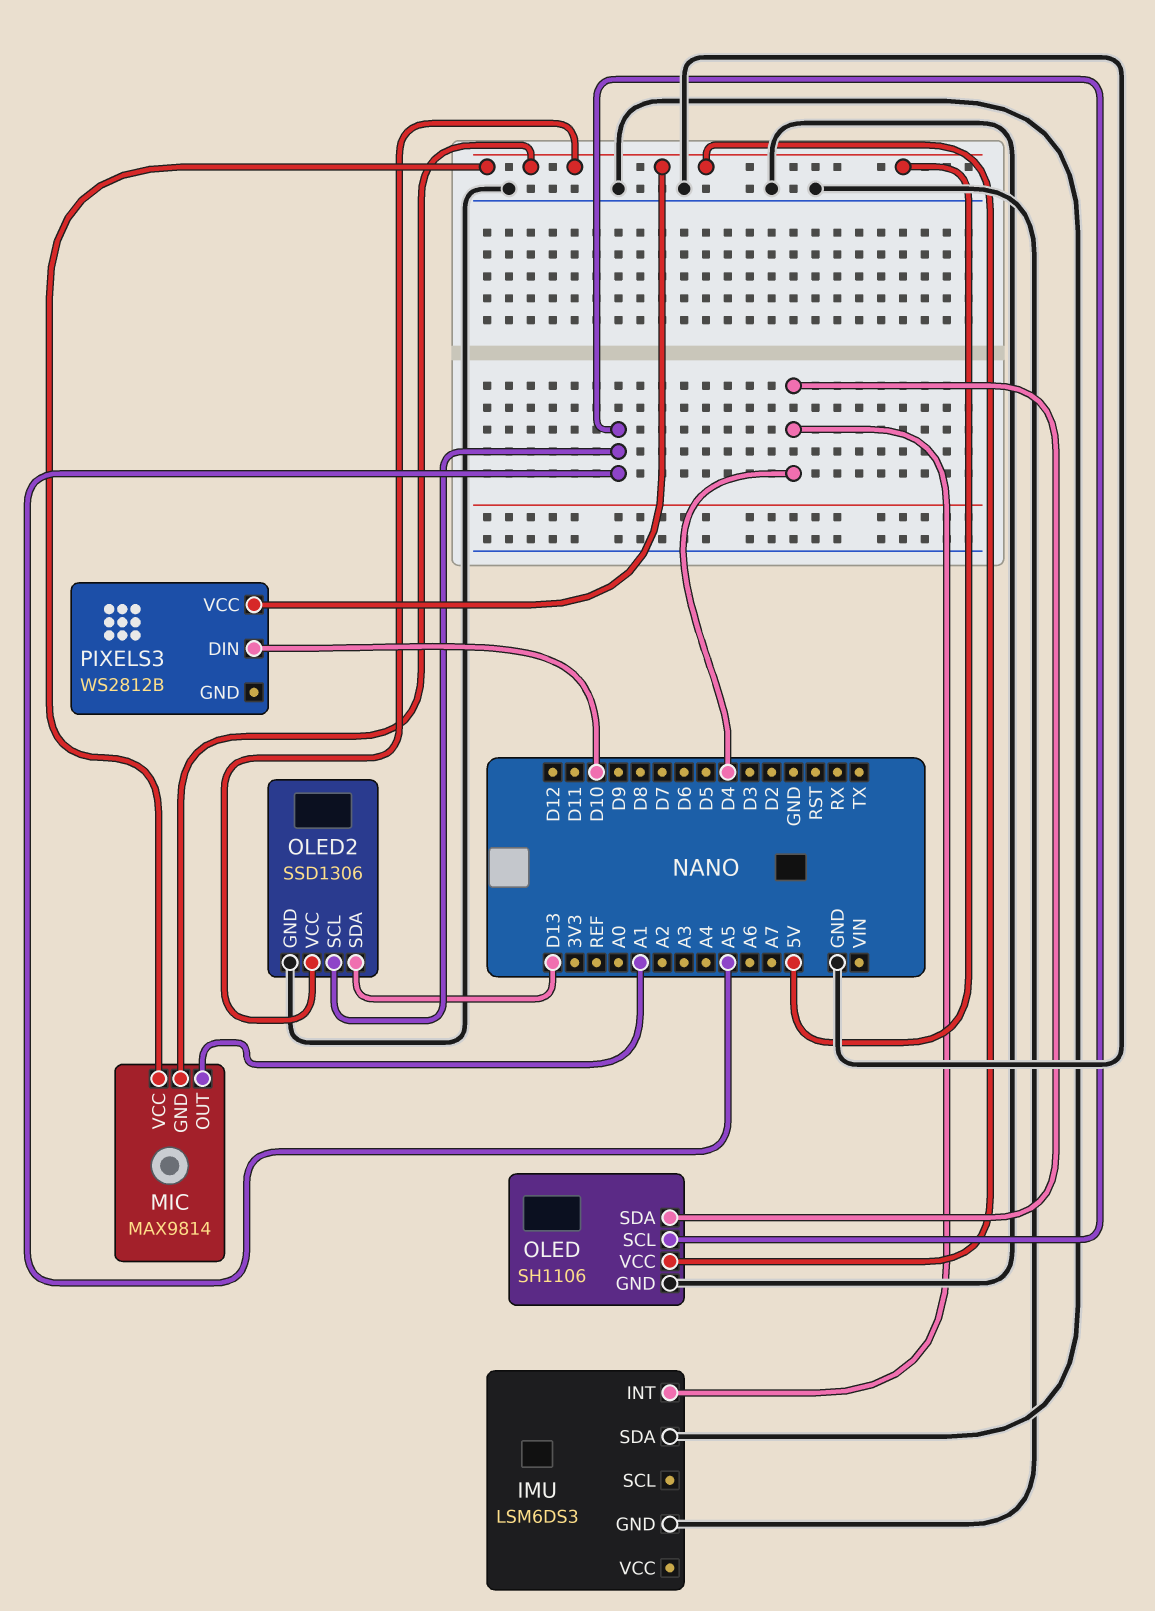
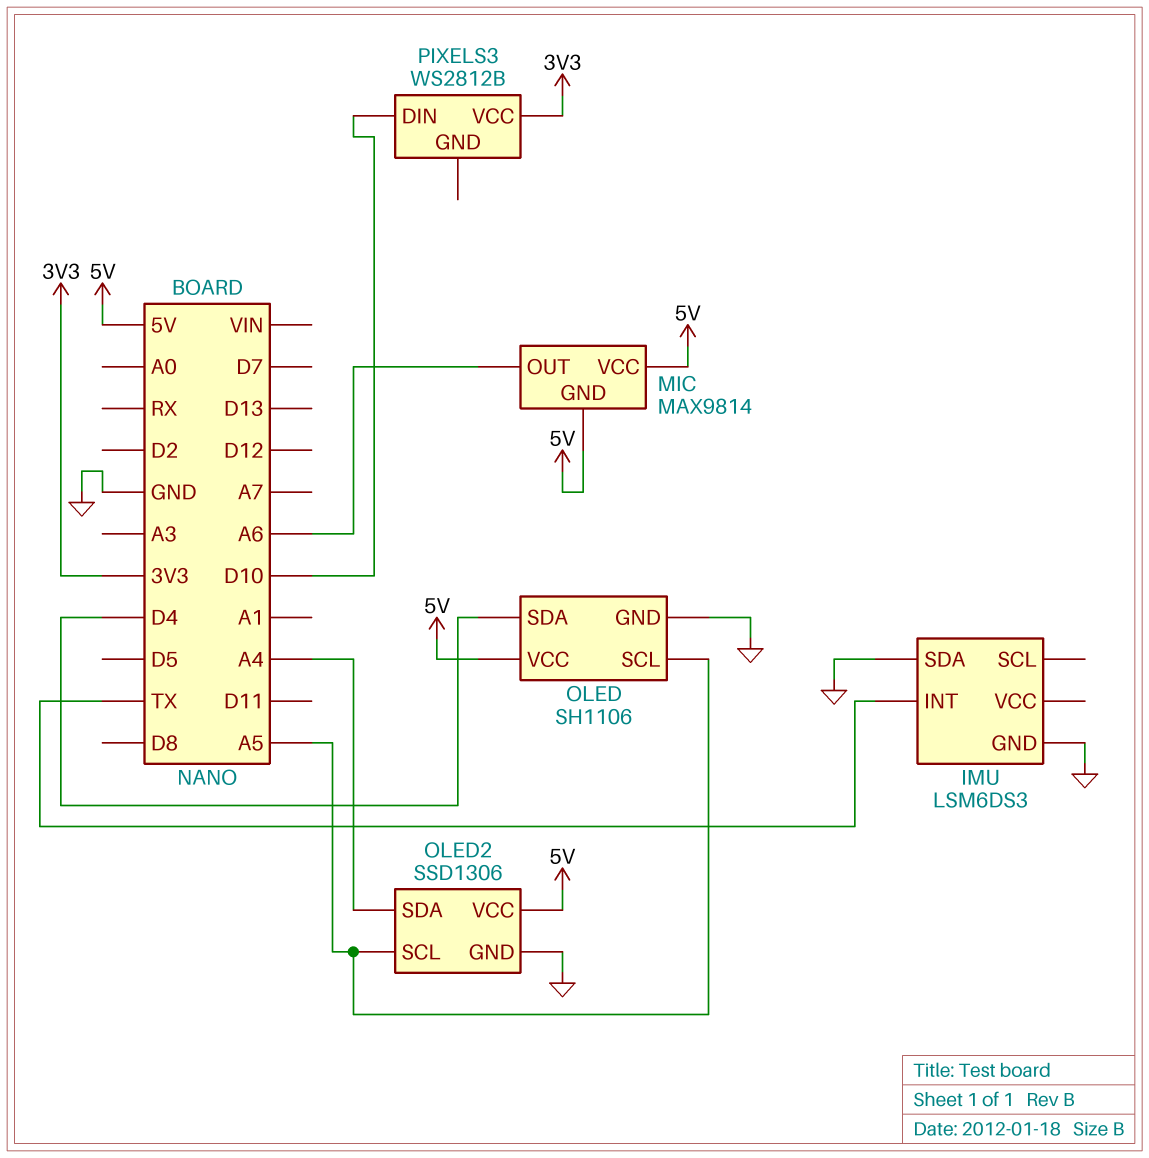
IMU pin INT: D4 -> TX
MIC pin OUT: A1 -> A6
OLED2 pin SDA: D13 -> A4
PIXELS3 pin VCC: 5V -> 3V3

